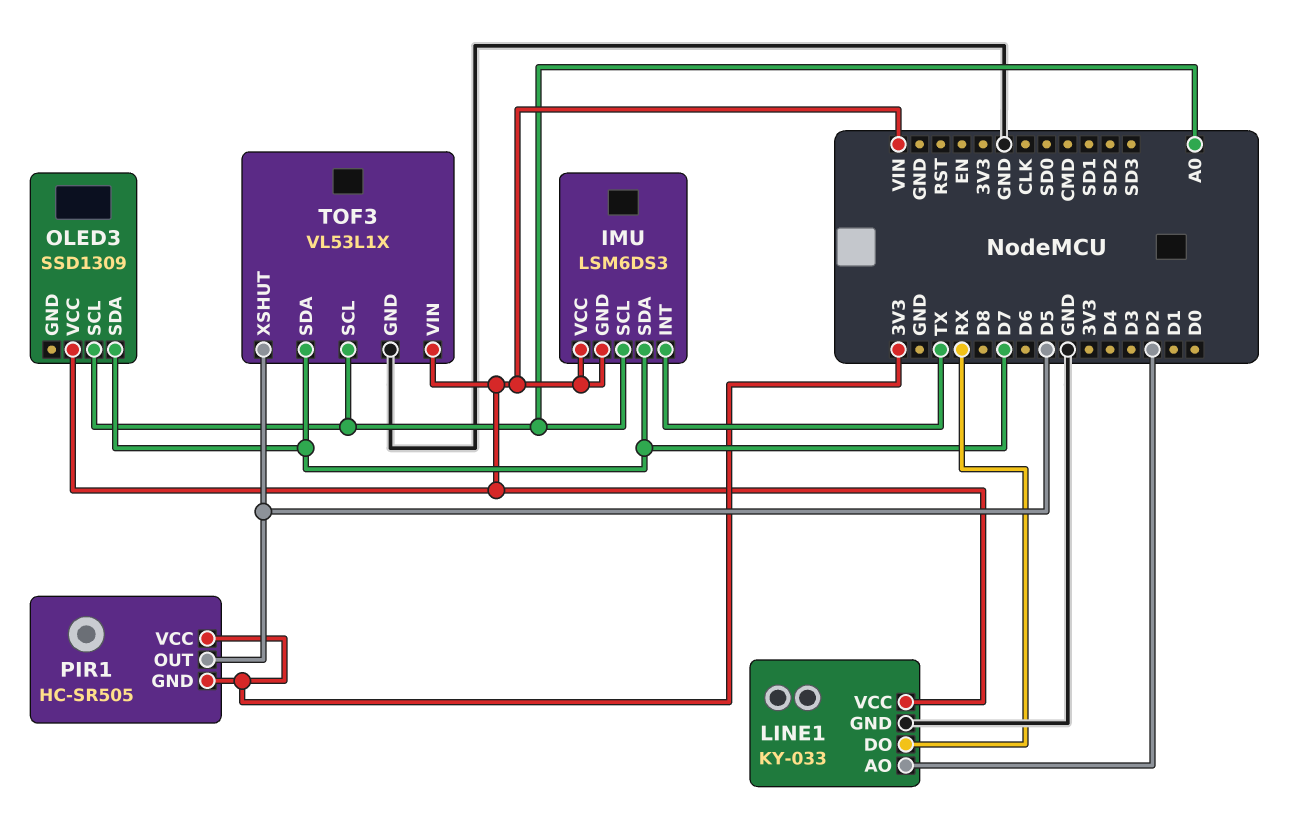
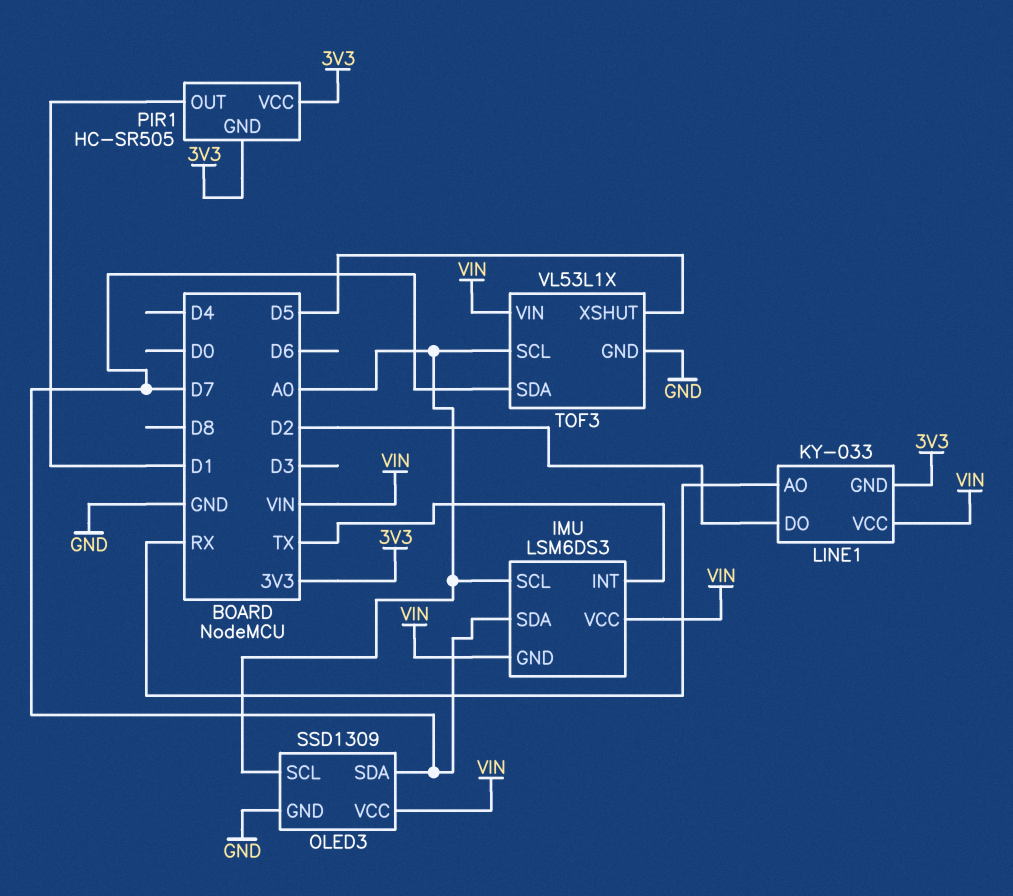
LINE1 pin AO: D2 -> RX
LINE1 pin DO: RX -> D2
LINE1 pin GND: GND -> 3V3
OLED3 pin GND: none -> GND
PIR1 pin OUT: D5 -> D1

